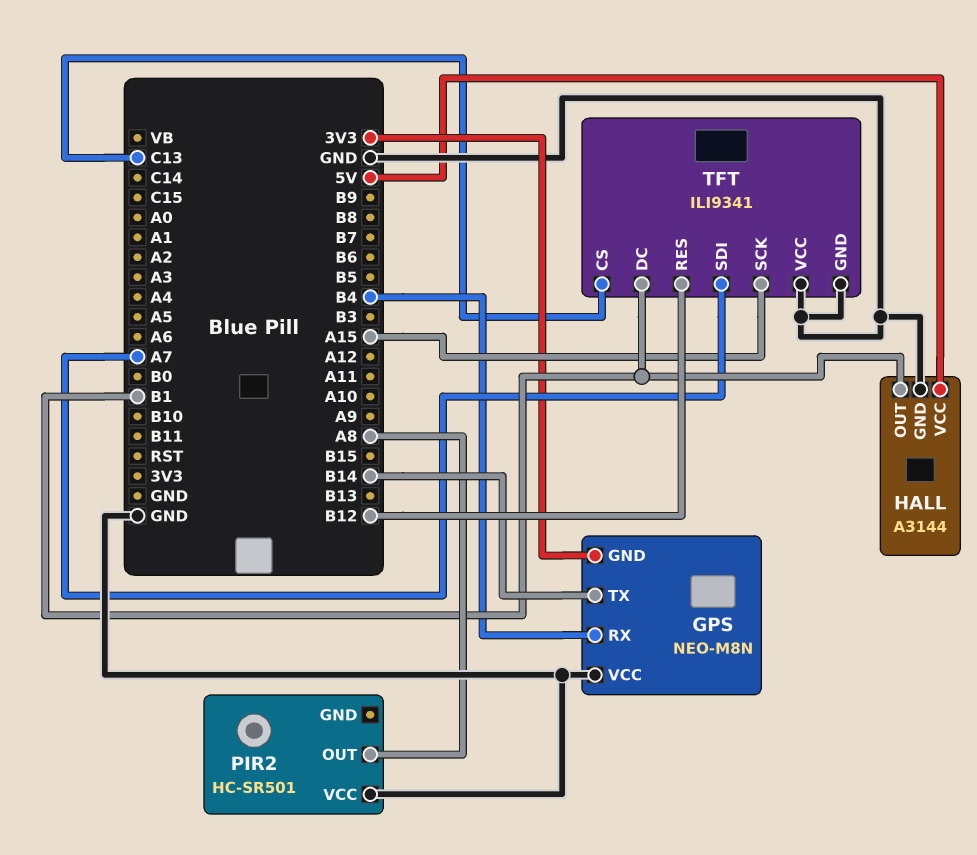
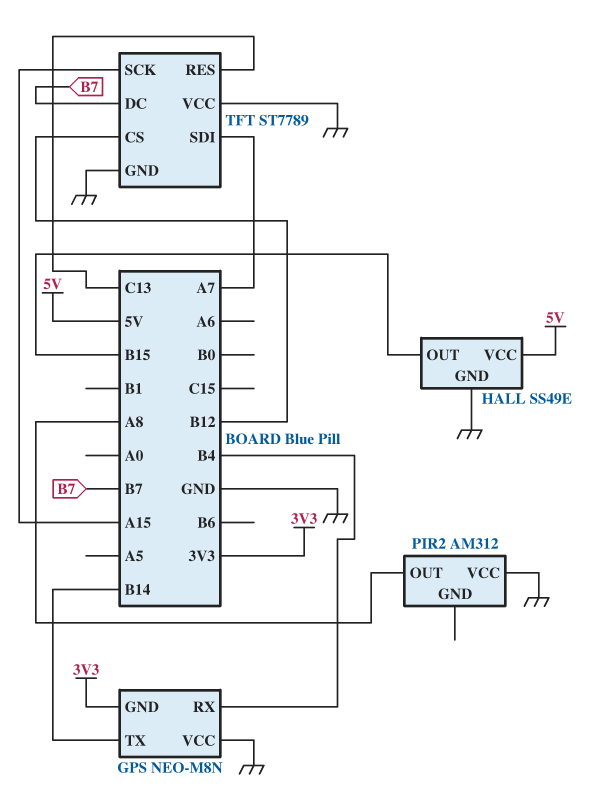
HALL: A3144 -> SS49E
HALL pin OUT: B1 -> B15
PIR2: HC-SR501 -> AM312
TFT: ILI9341 -> ST7789
TFT pin CS: C13 -> B12
TFT pin DC: B1 -> B7
TFT pin RES: B12 -> C13

